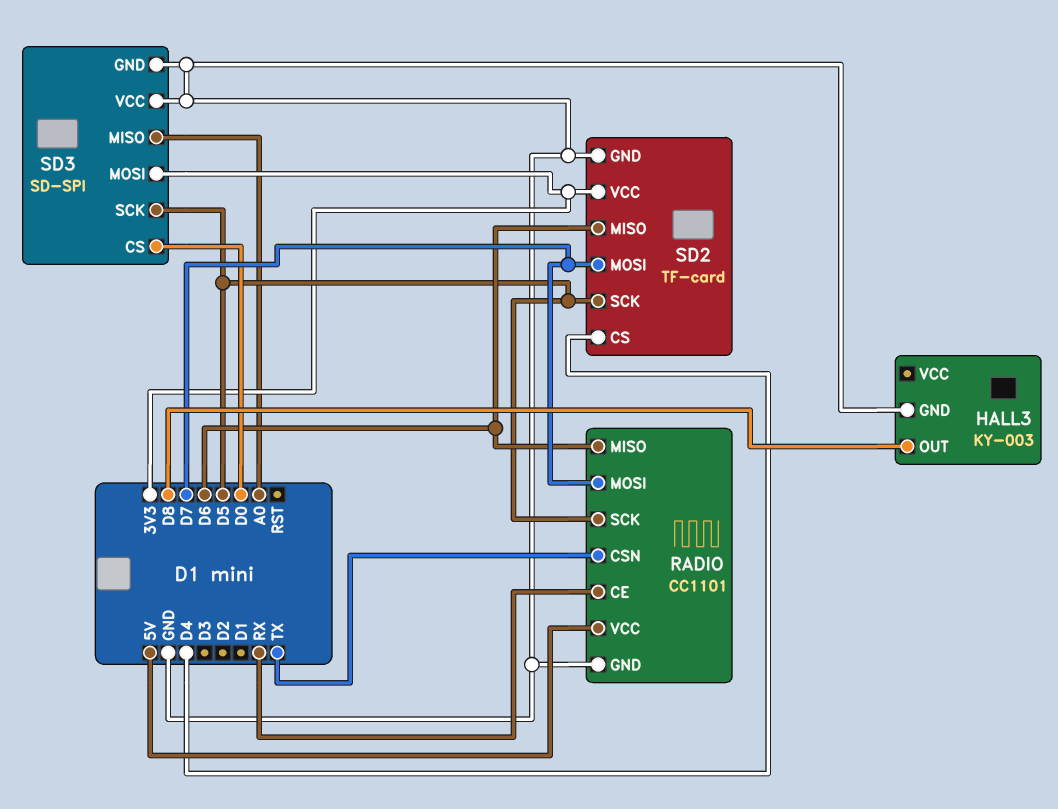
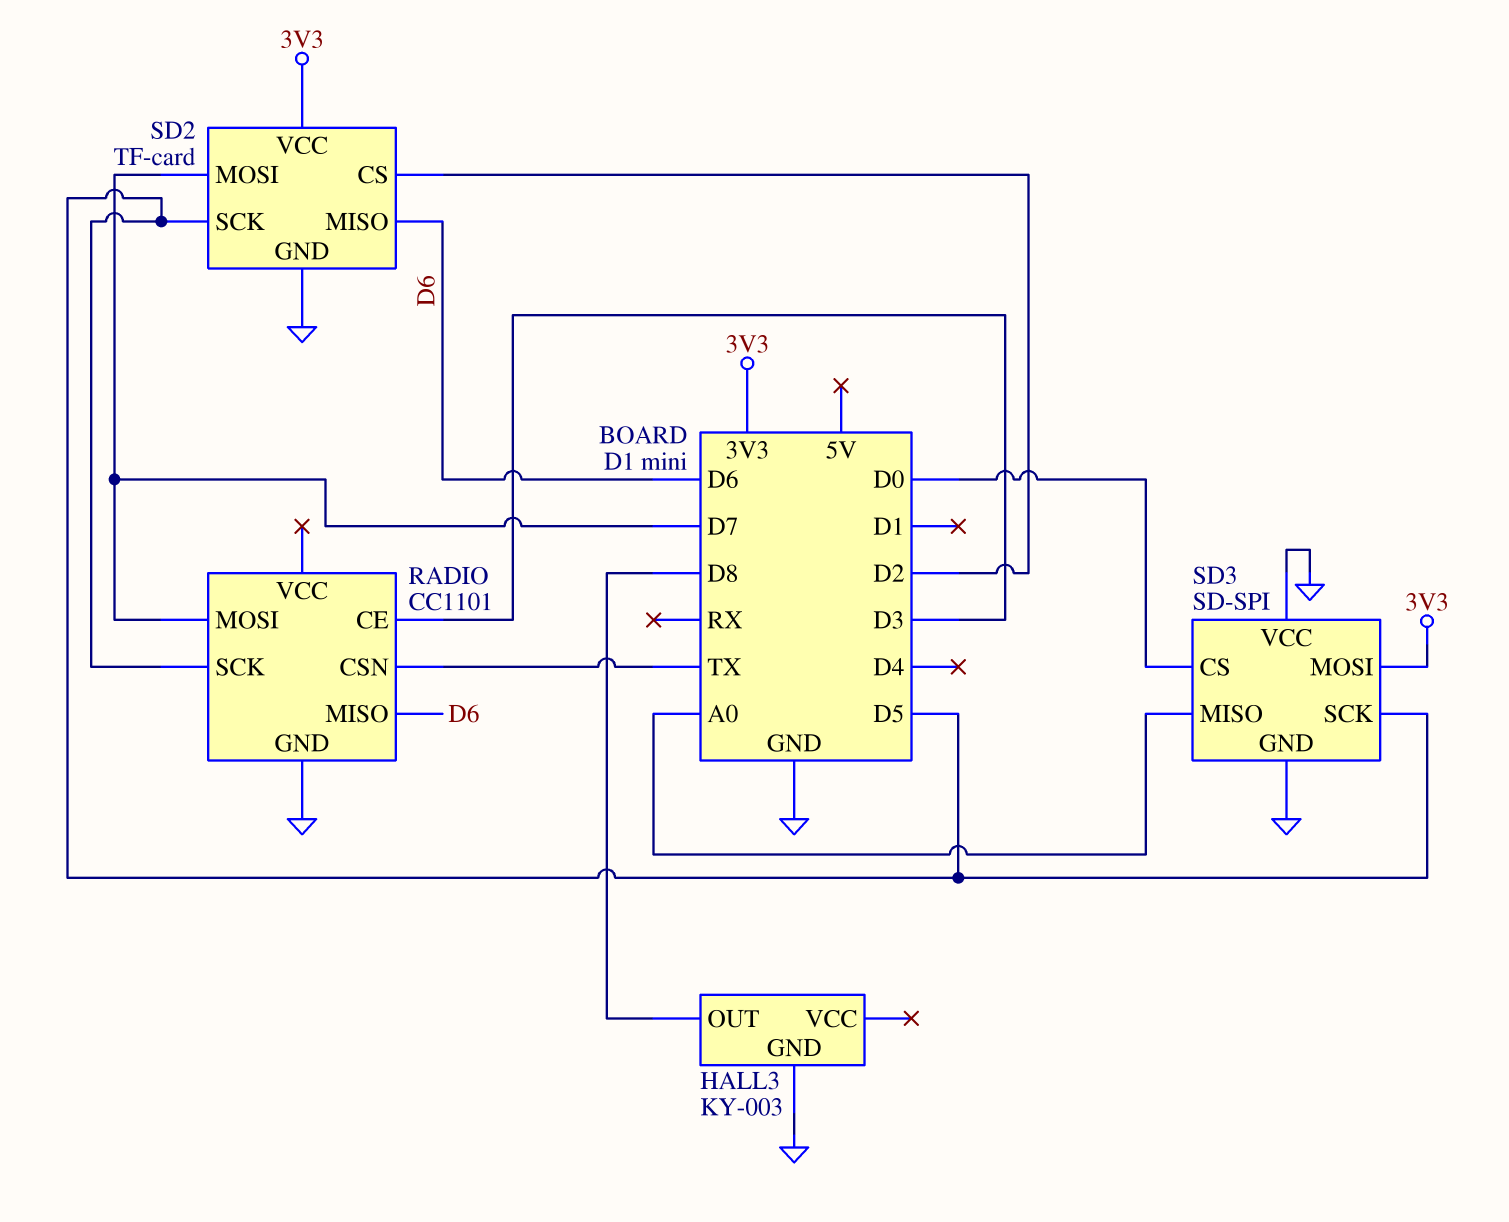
RADIO pin CE: RX -> D3
RADIO pin VCC: 5V -> none
SD2 pin CS: D4 -> D2

